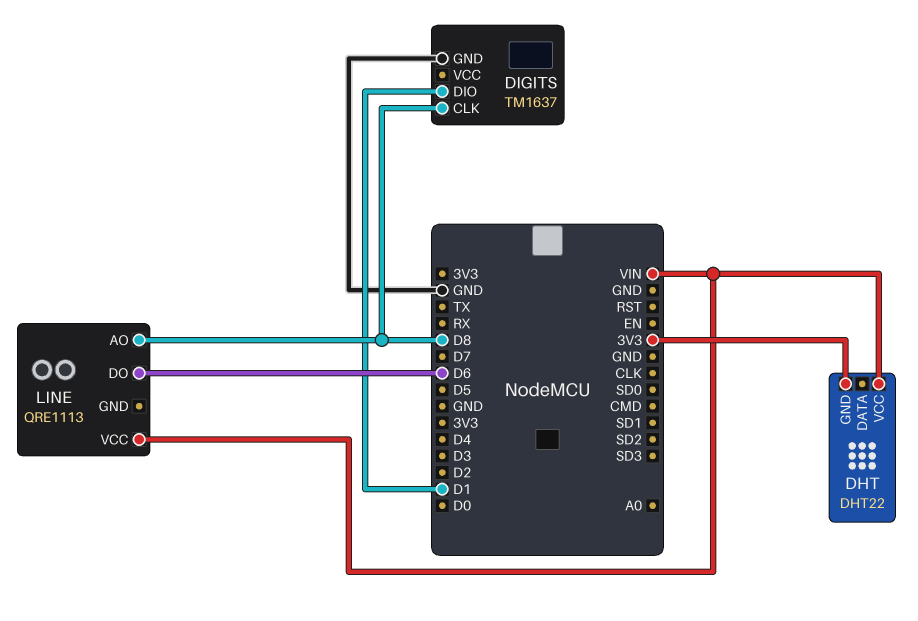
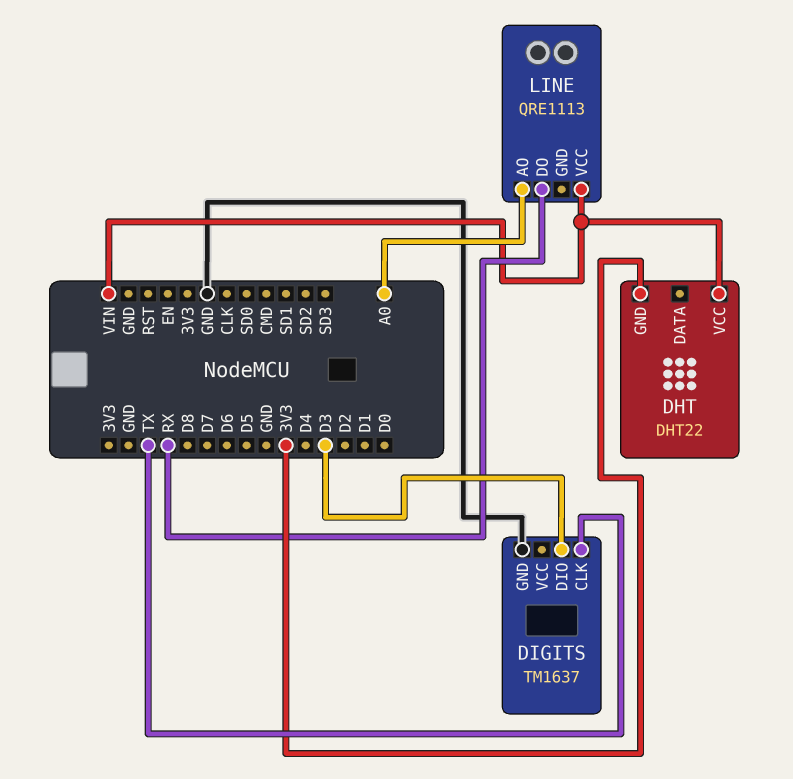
DIGITS pin CLK: D8 -> TX
DIGITS pin DIO: D1 -> D3
LINE pin AO: D8 -> A0
LINE pin DO: D6 -> RX

